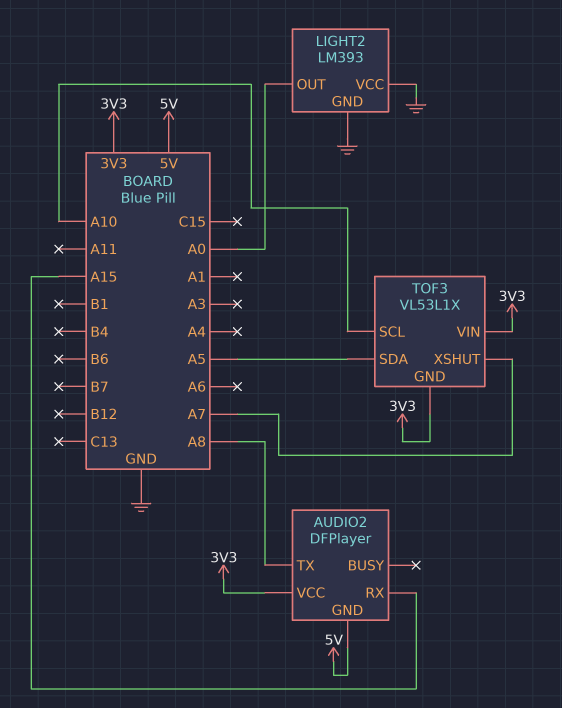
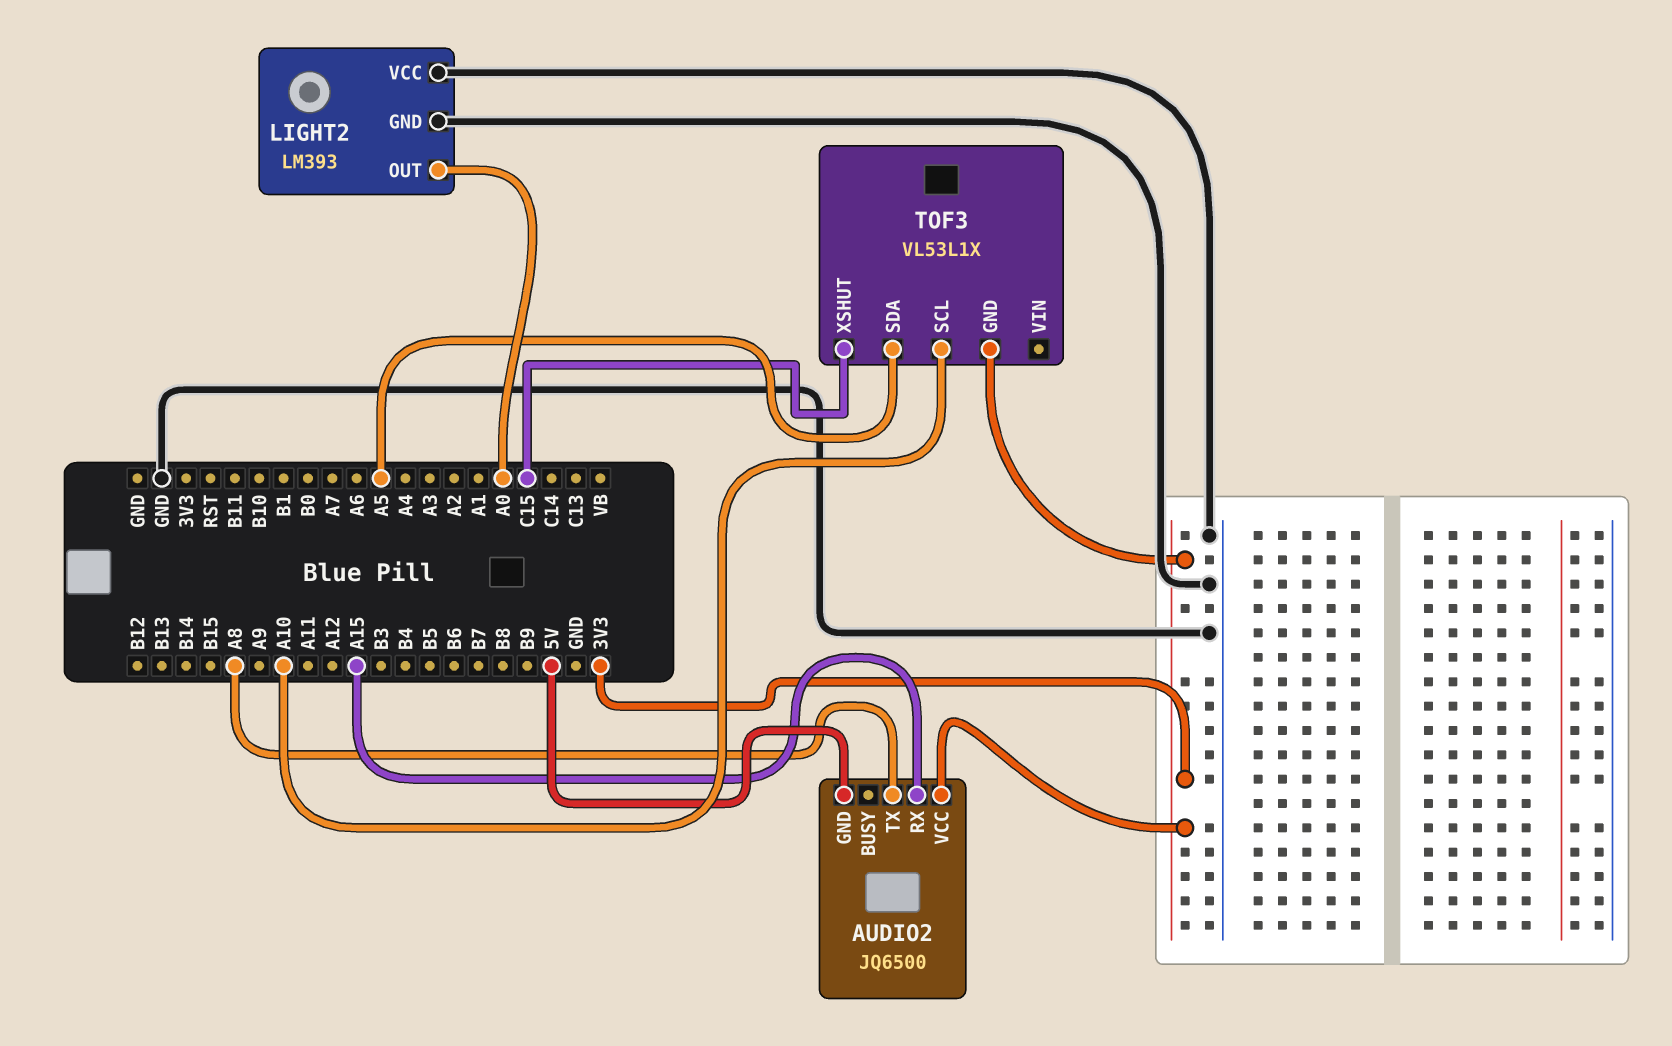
AUDIO2: DFPlayer -> JQ6500
TOF3 pin VIN: 3V3 -> none
TOF3 pin XSHUT: A7 -> C15

